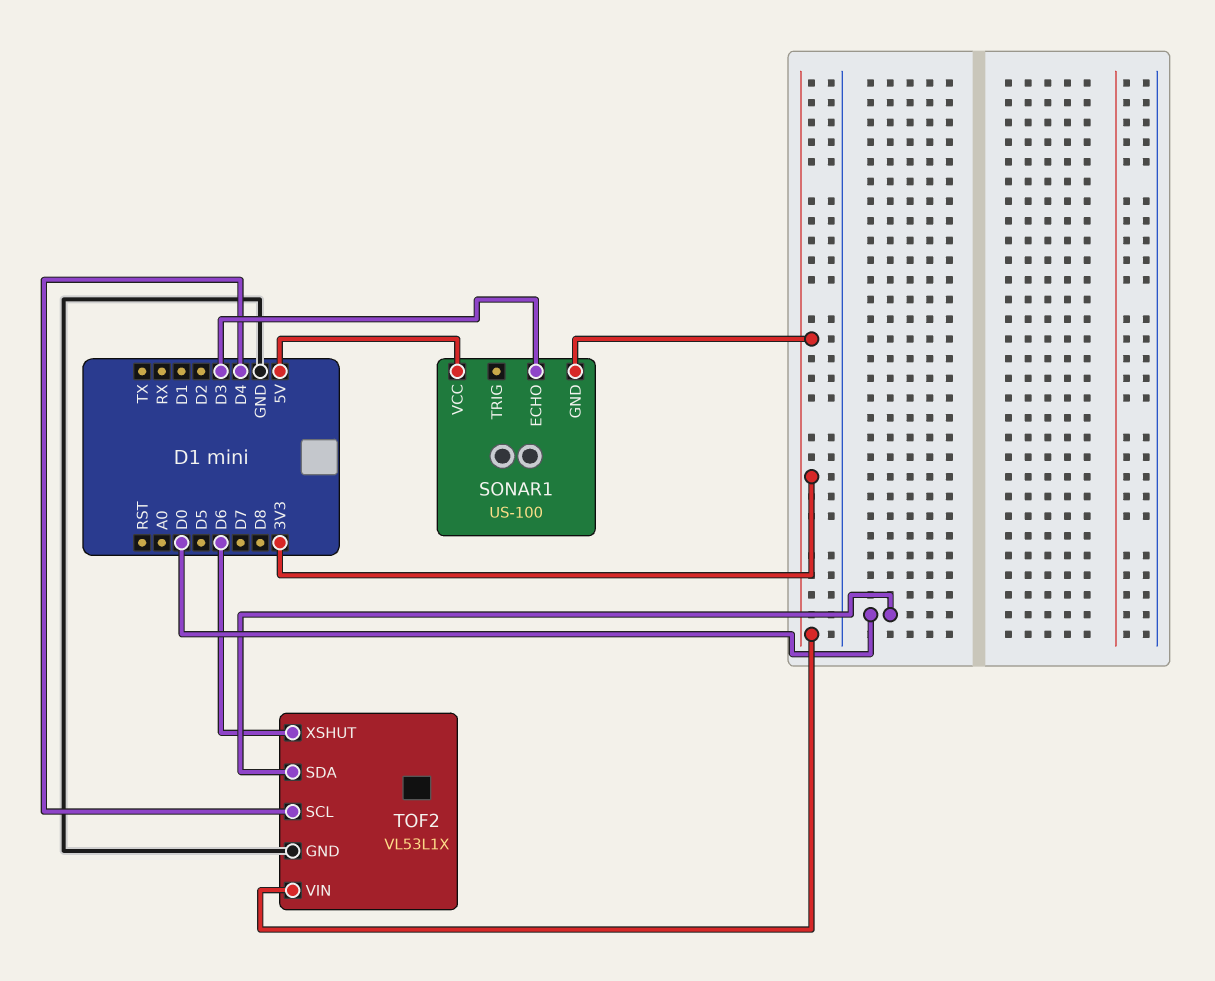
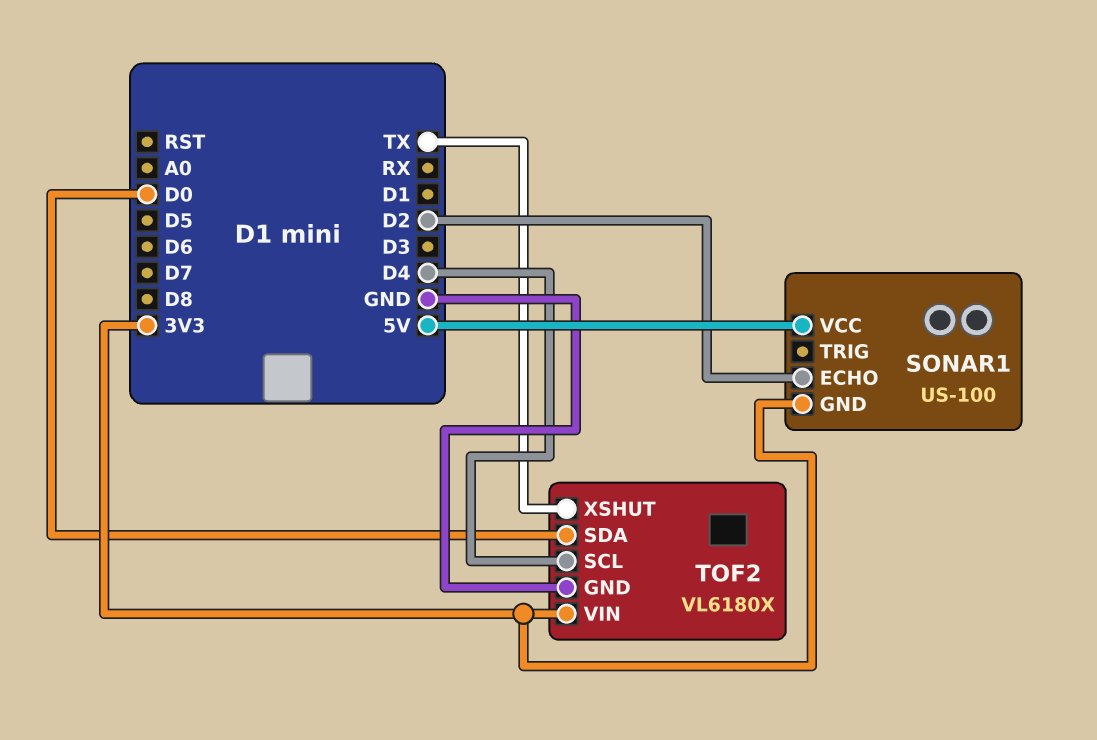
SONAR1 pin ECHO: D3 -> D2
TOF2: VL53L1X -> VL6180X
TOF2 pin XSHUT: D6 -> TX

